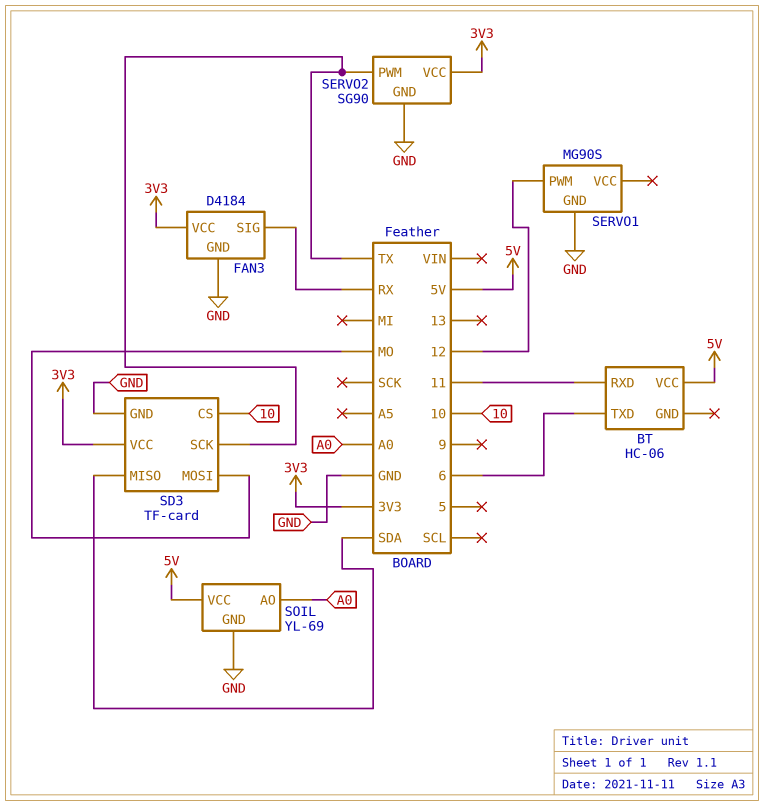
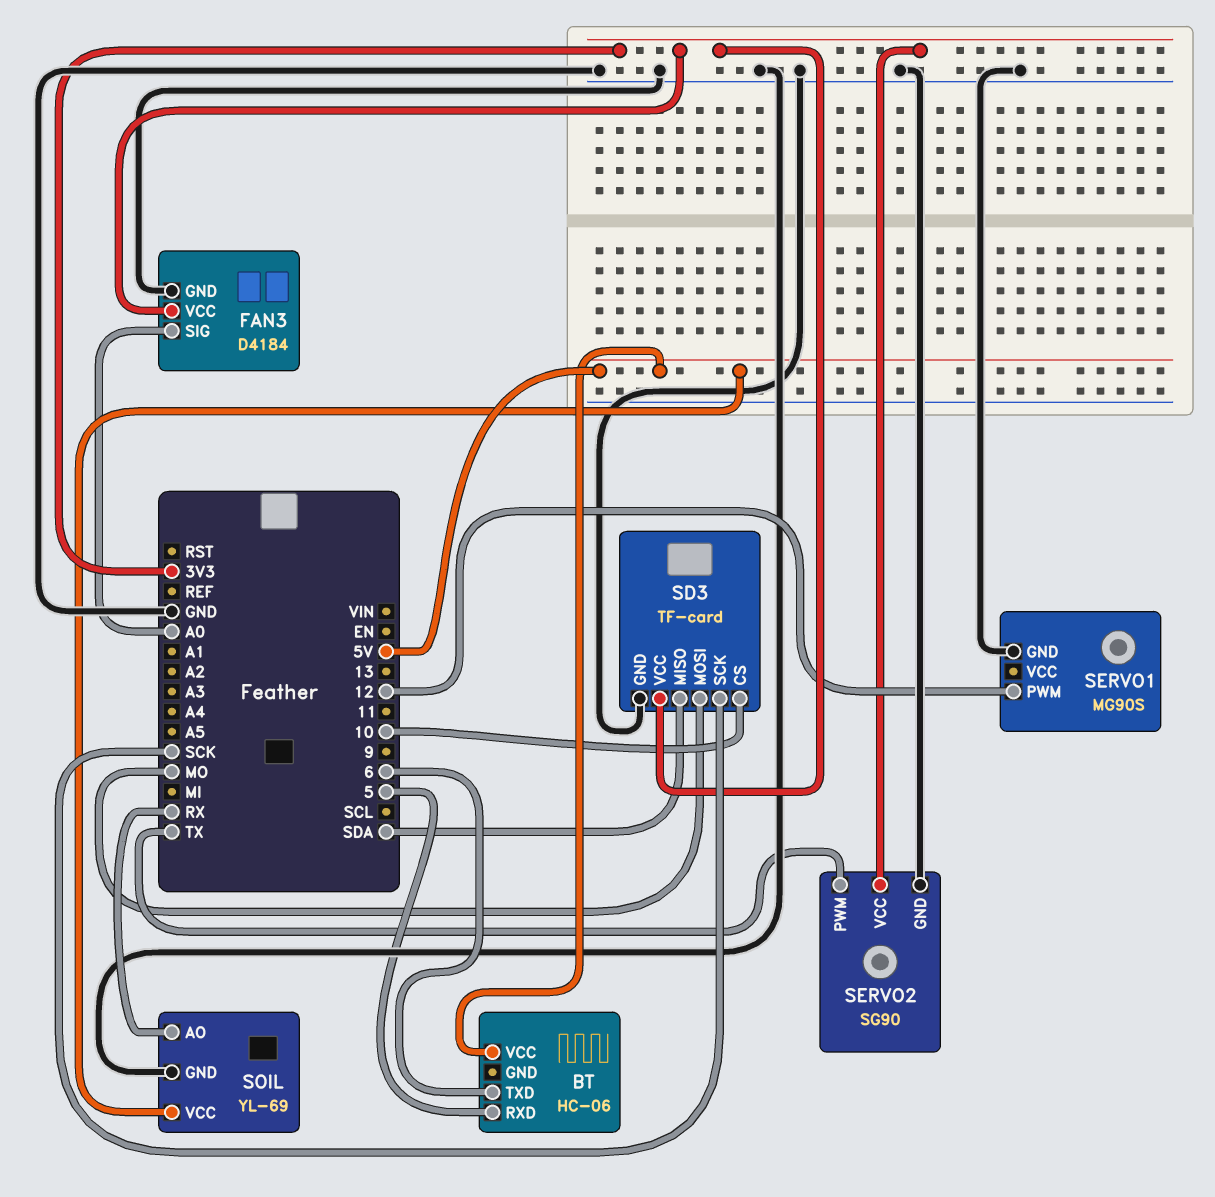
BT pin RXD: 11 -> 5
FAN3 pin SIG: RX -> A0
SD3 pin SCK: TX -> SCK
SOIL pin AO: A0 -> RX

